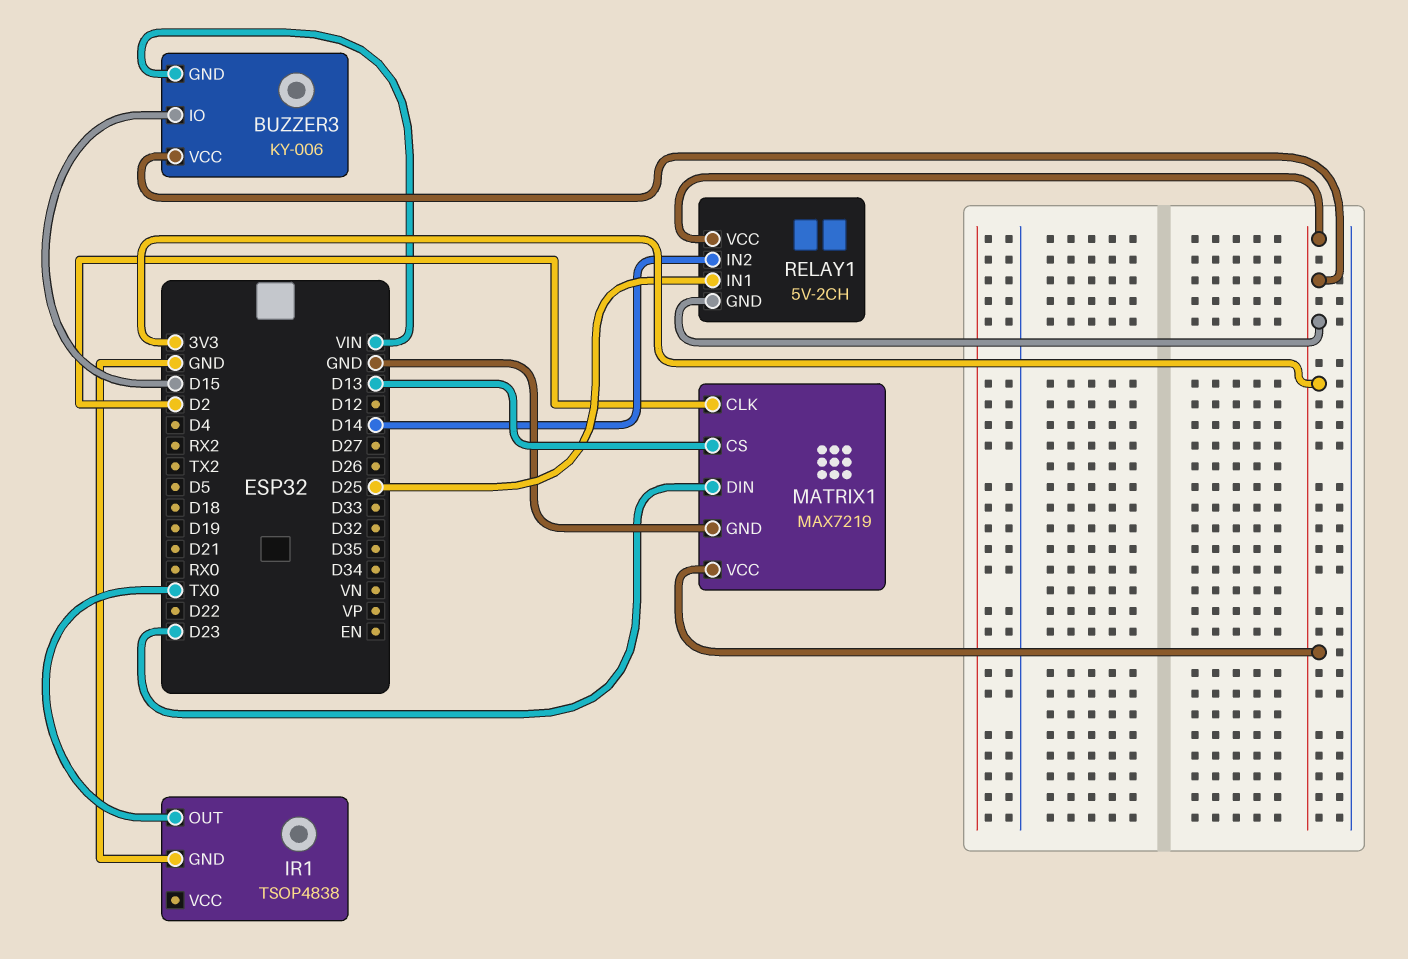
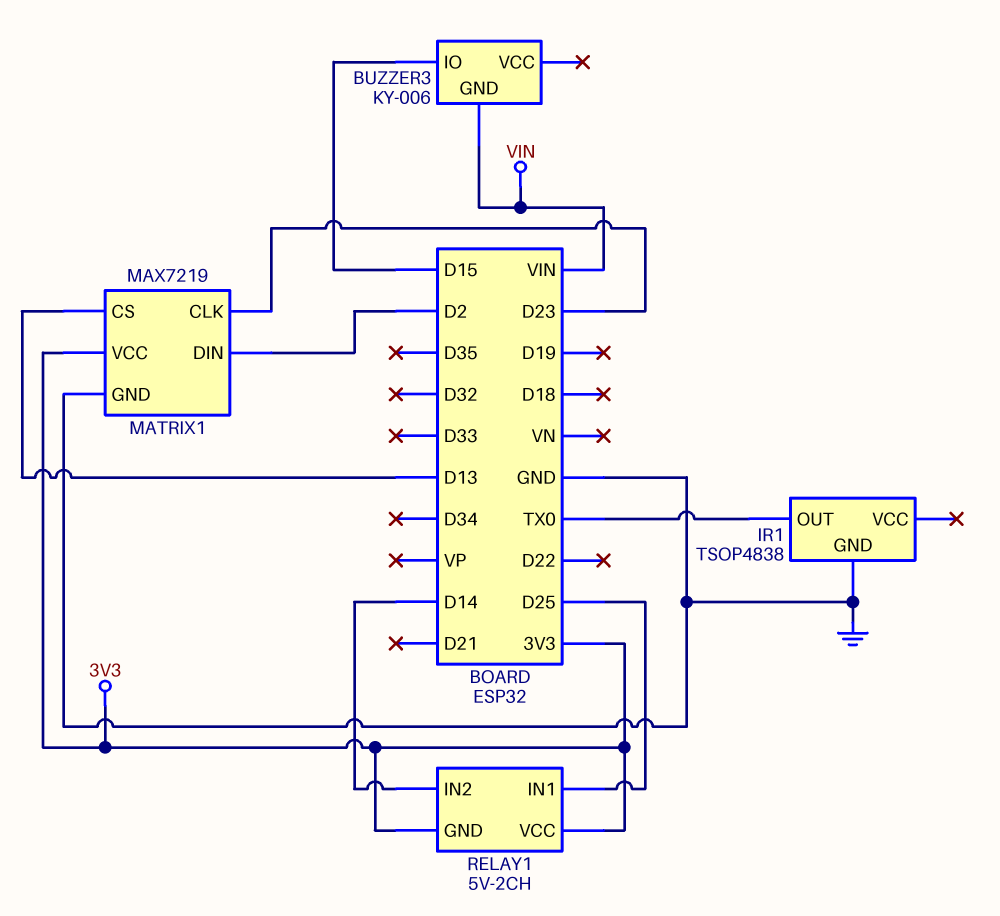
BUZZER3 pin VCC: 3V3 -> none
MATRIX1 pin CLK: D2 -> D23
MATRIX1 pin DIN: D23 -> D2

